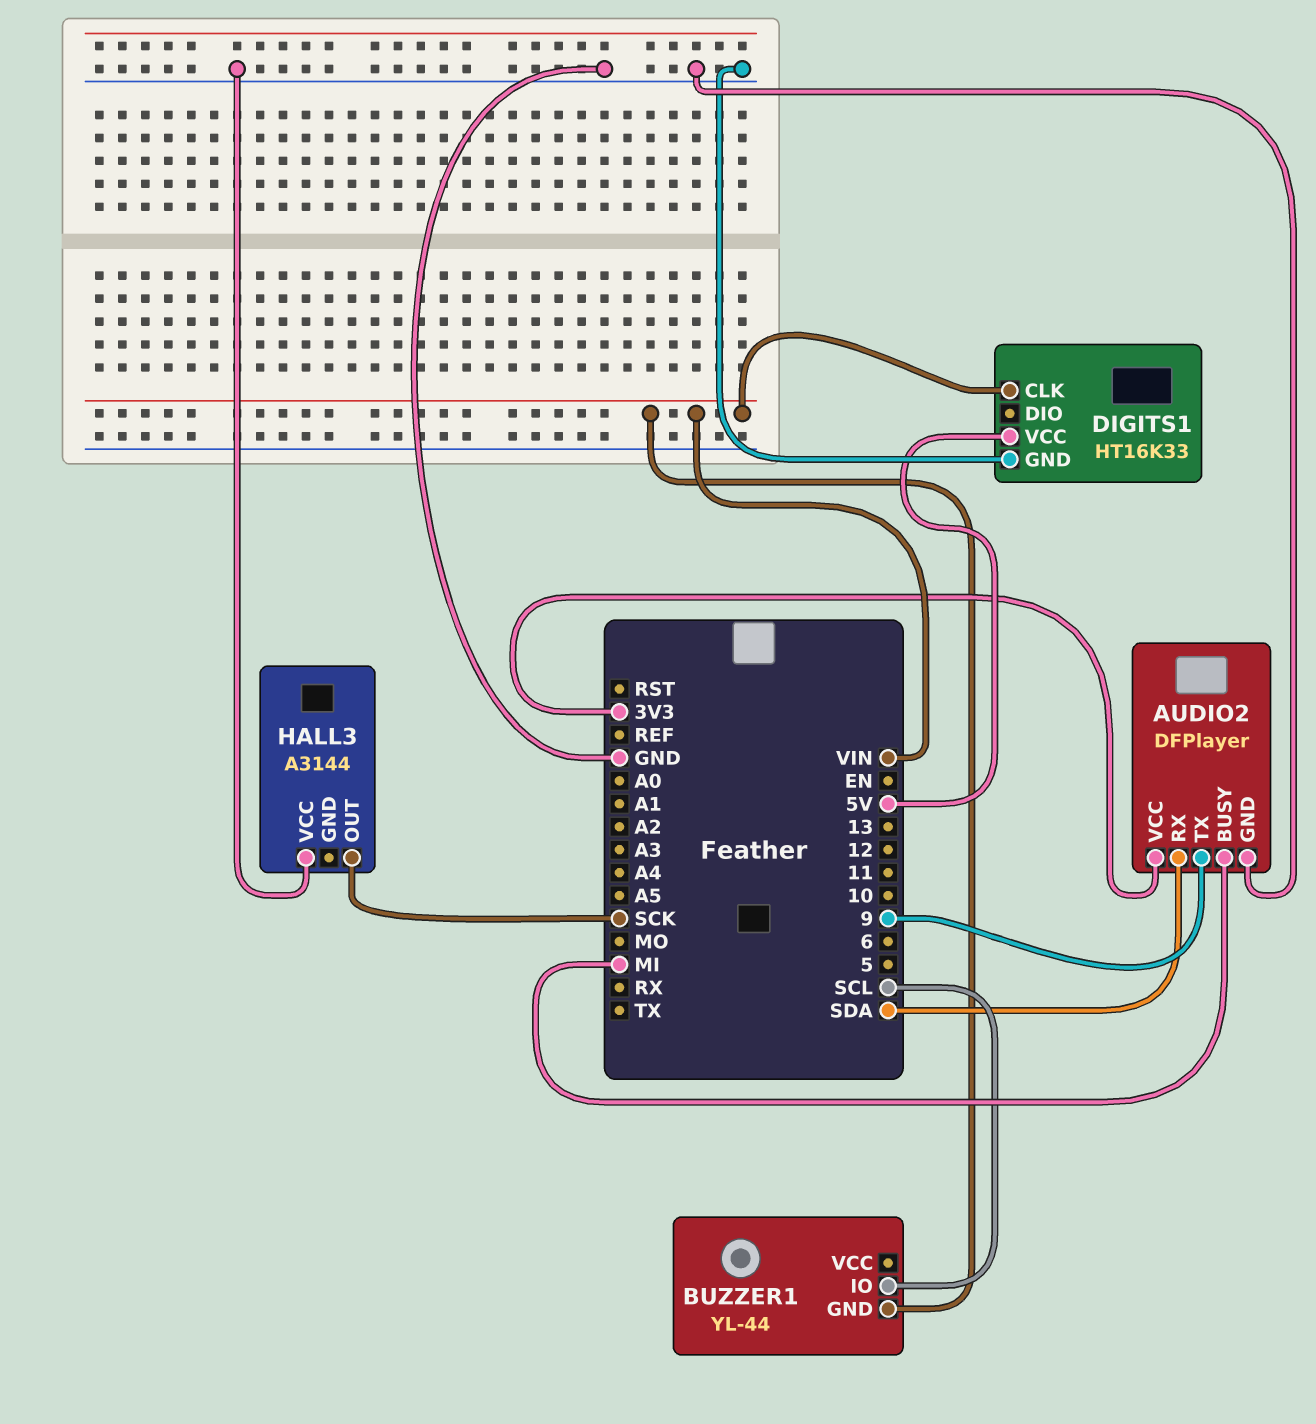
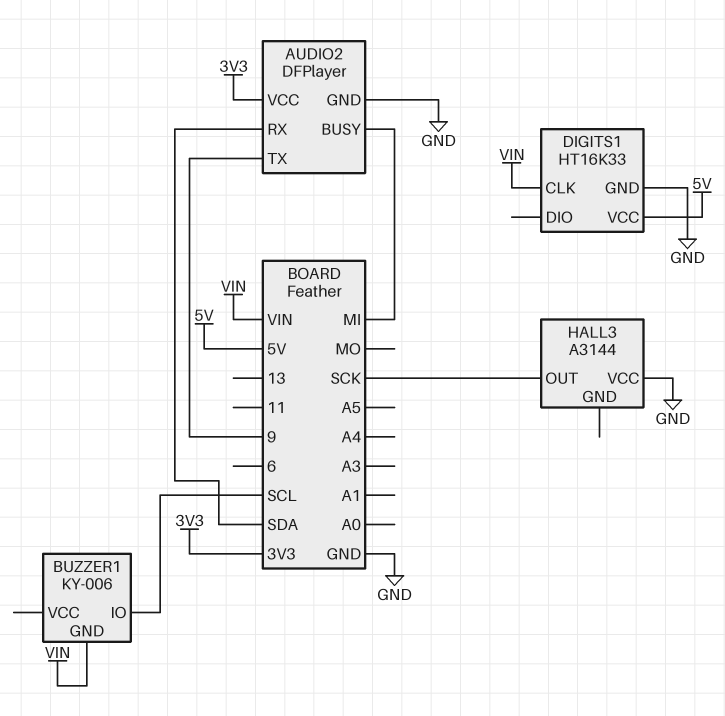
BUZZER1: YL-44 -> KY-006

